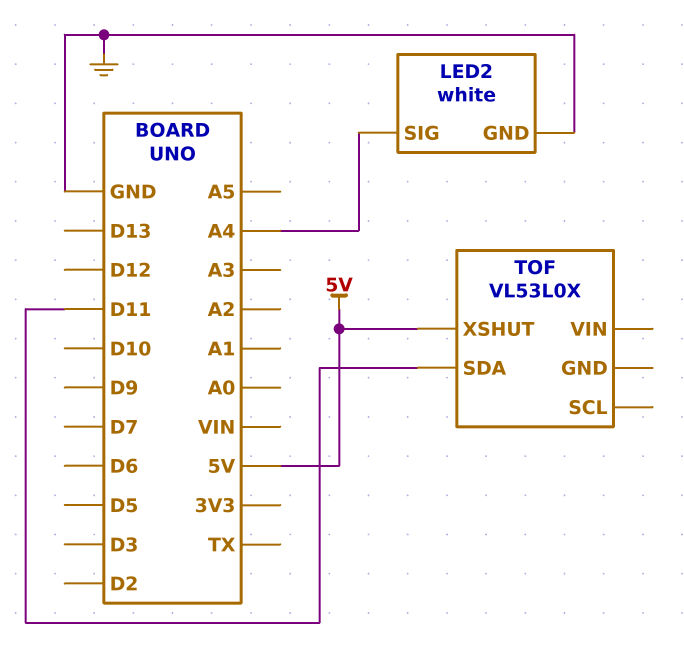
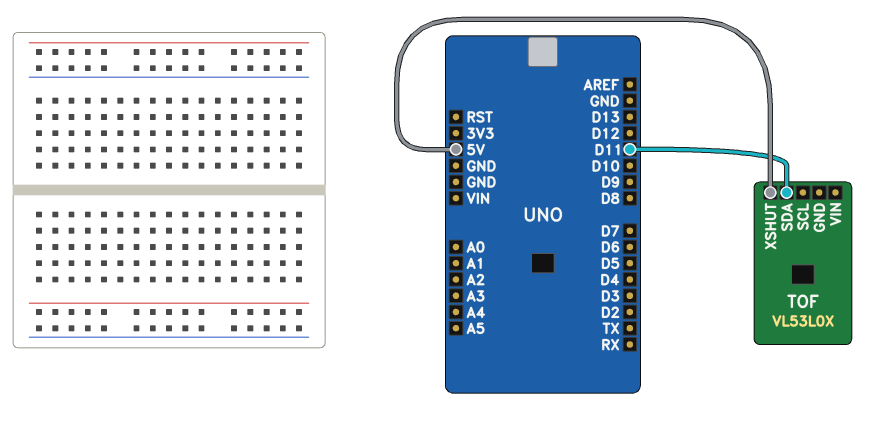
LED2: white -> none
LED2 pin GND: GND -> none
LED2 pin SIG: A4 -> none

